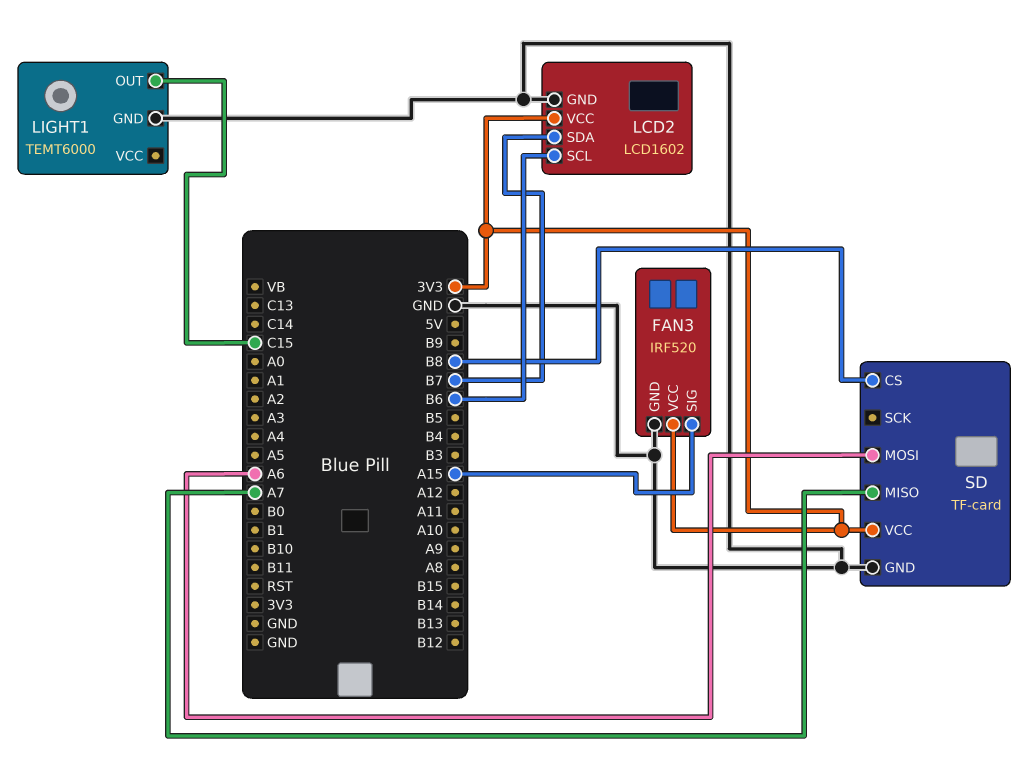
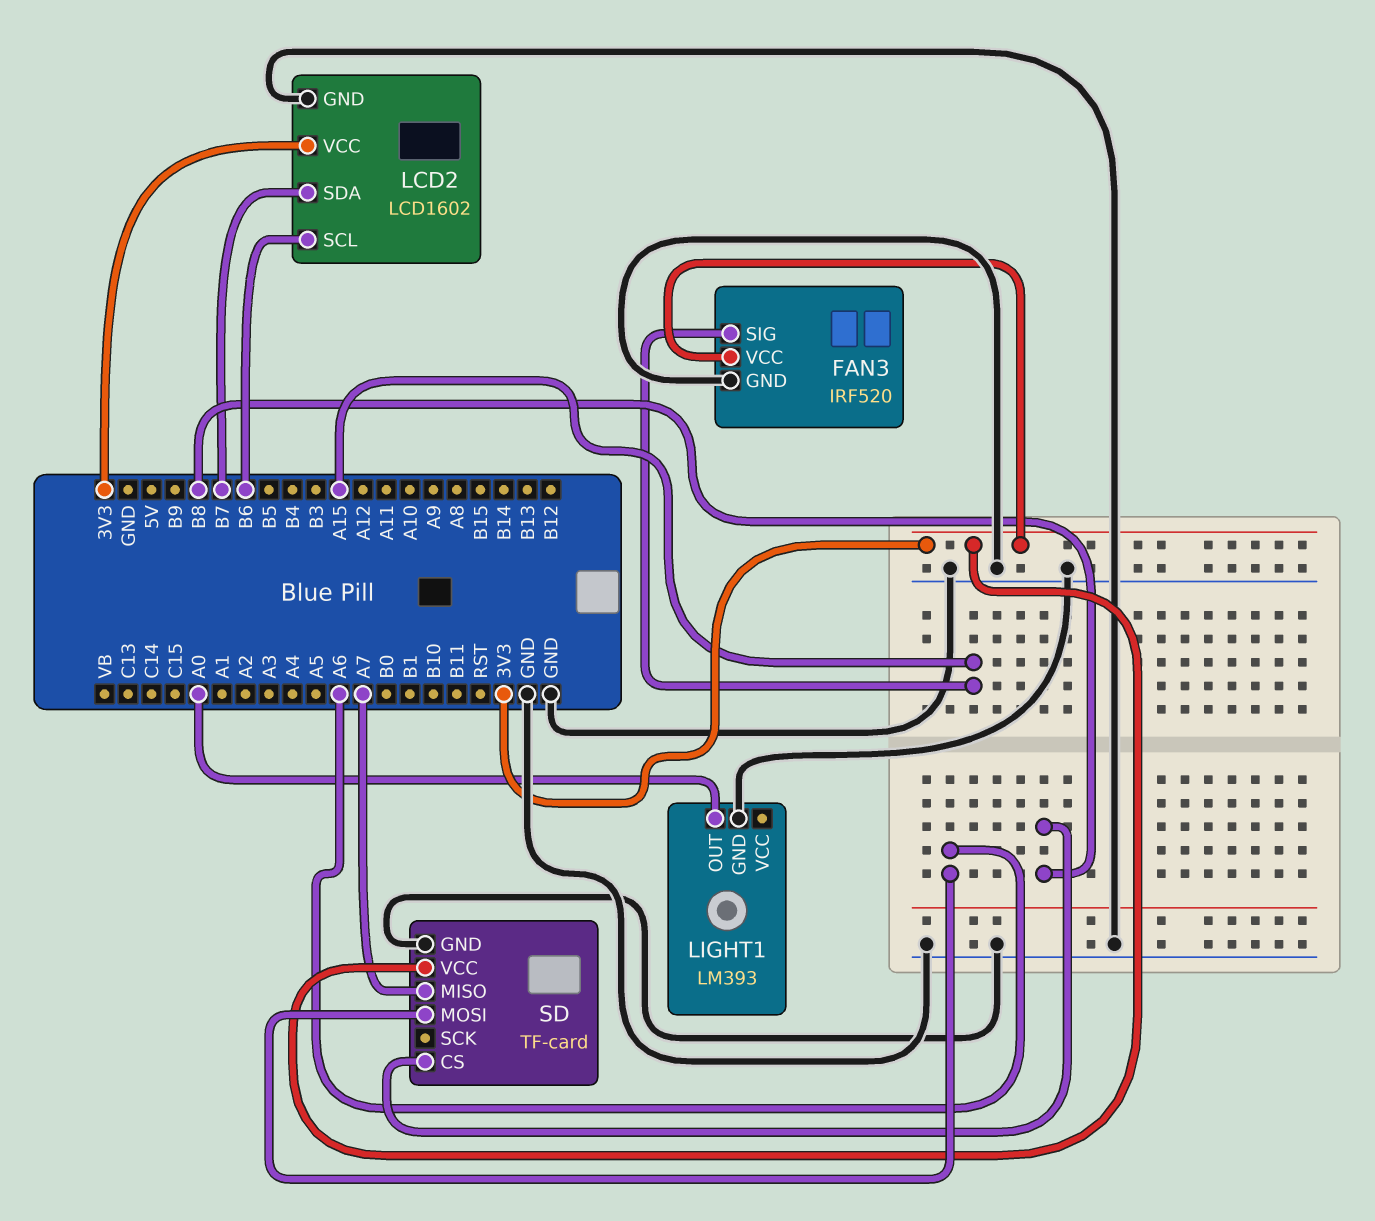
LIGHT1: TEMT6000 -> LM393
LIGHT1 pin OUT: C15 -> A0

